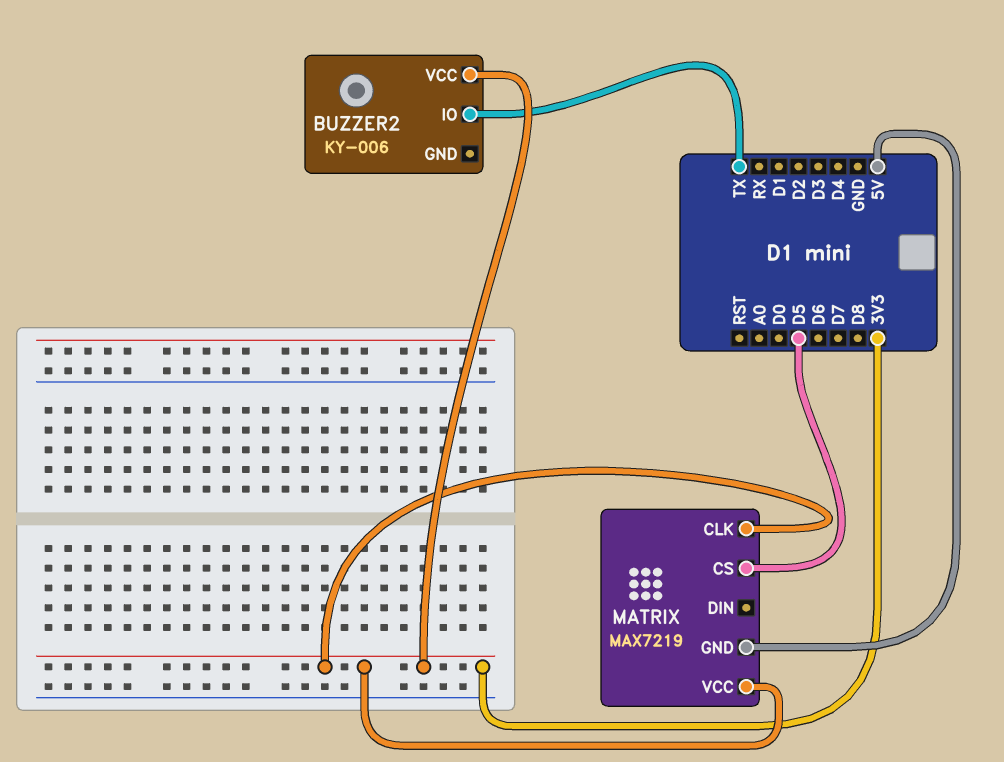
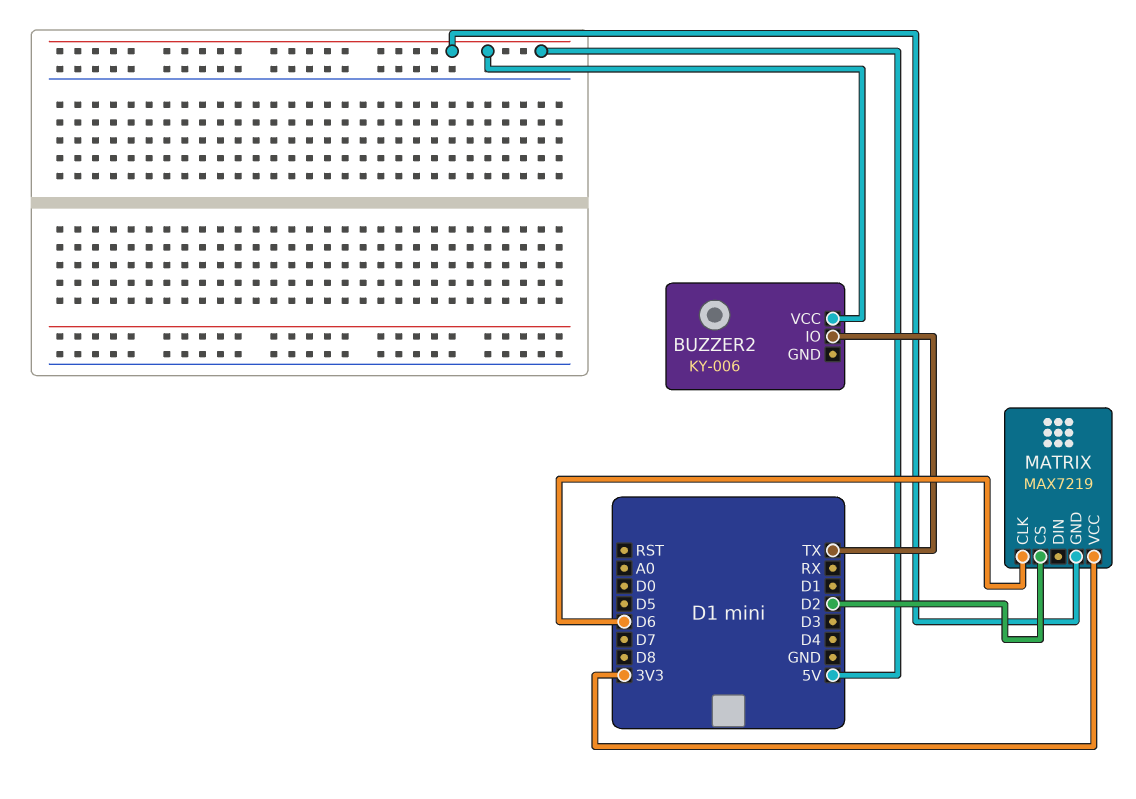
BUZZER2 pin VCC: 3V3 -> 5V
MATRIX pin CLK: 3V3 -> D6
MATRIX pin CS: D5 -> D2

